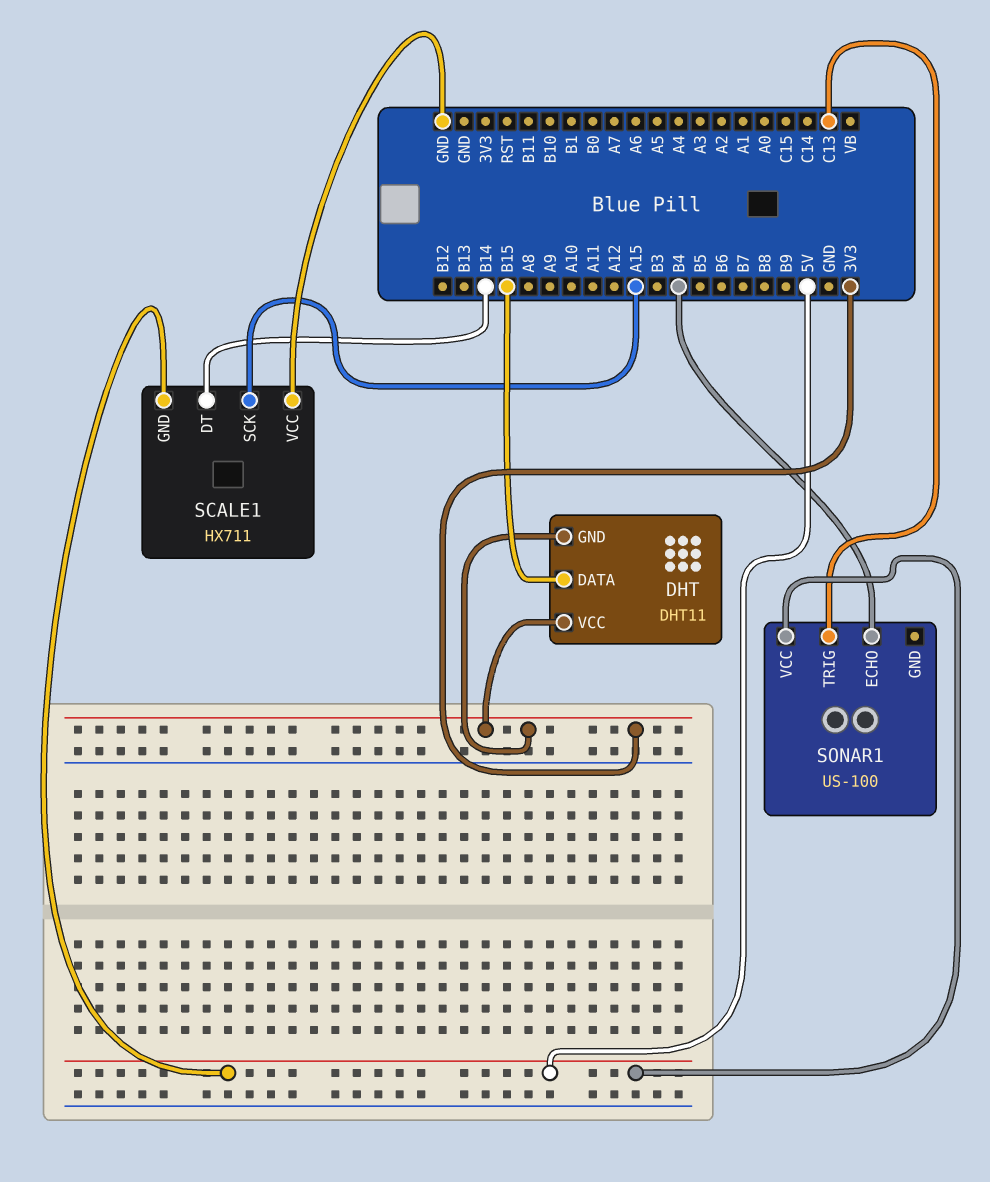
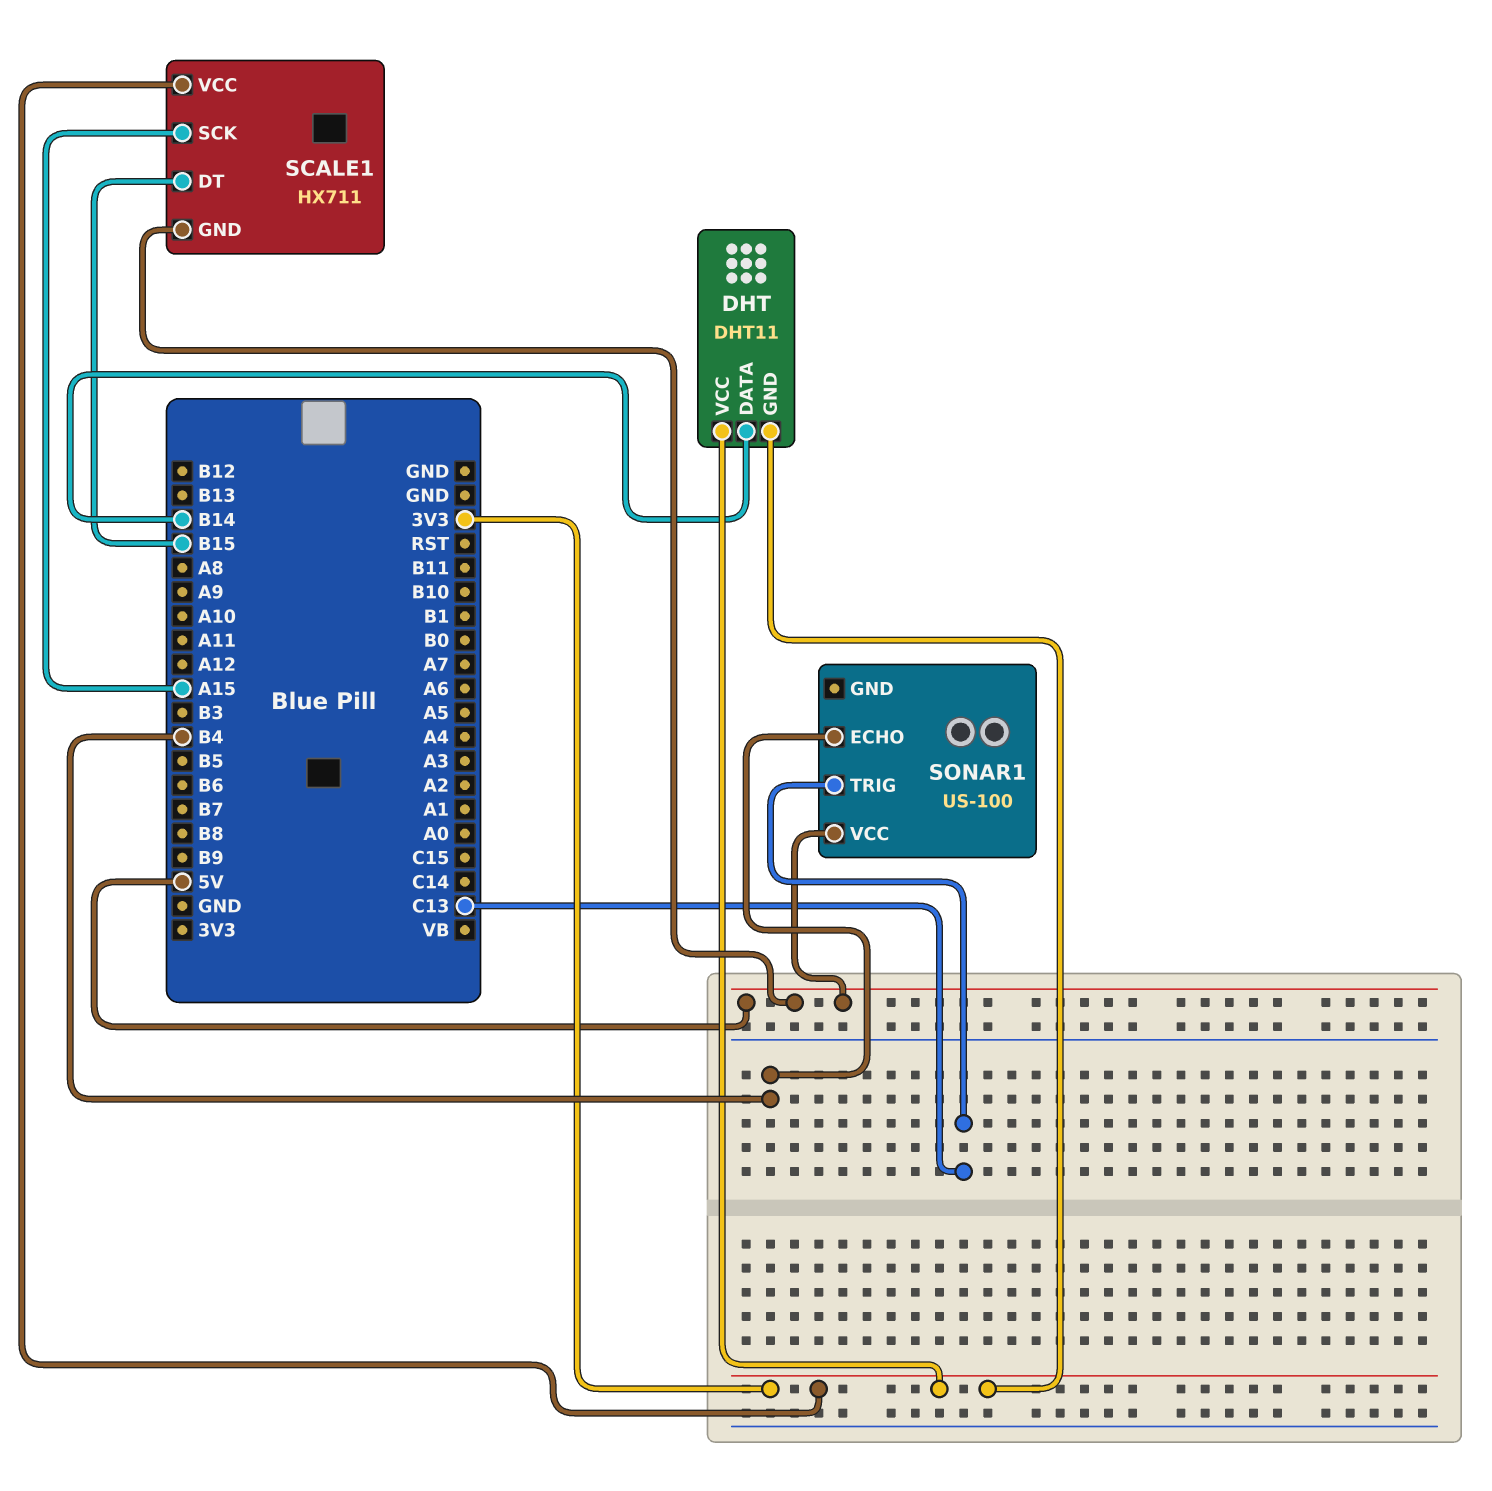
DHT pin DATA: B15 -> B14
SCALE1 pin DT: B14 -> B15
SCALE1 pin VCC: GND -> 3V3

